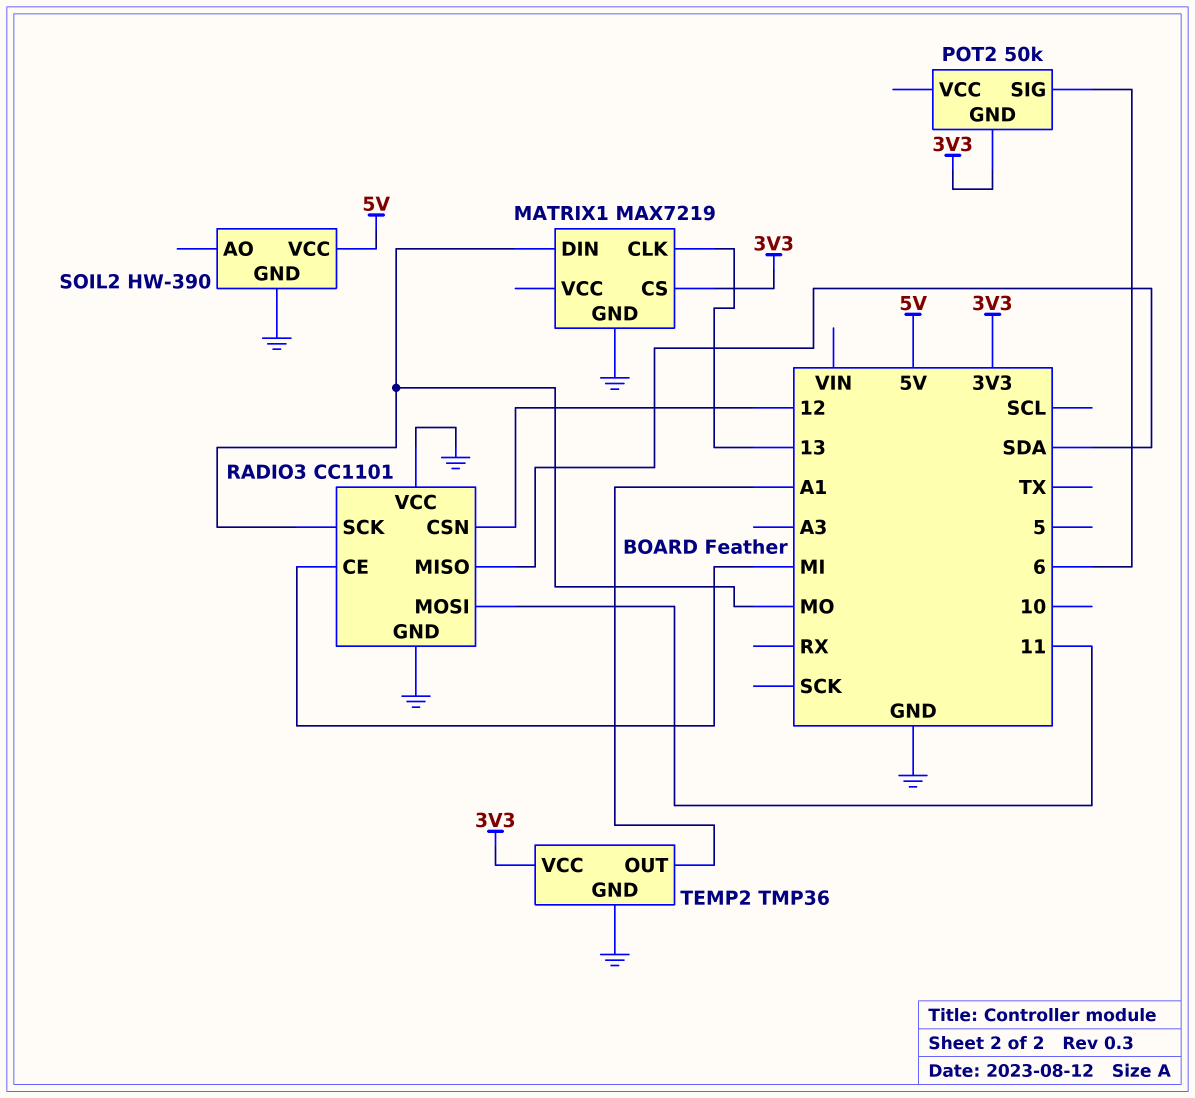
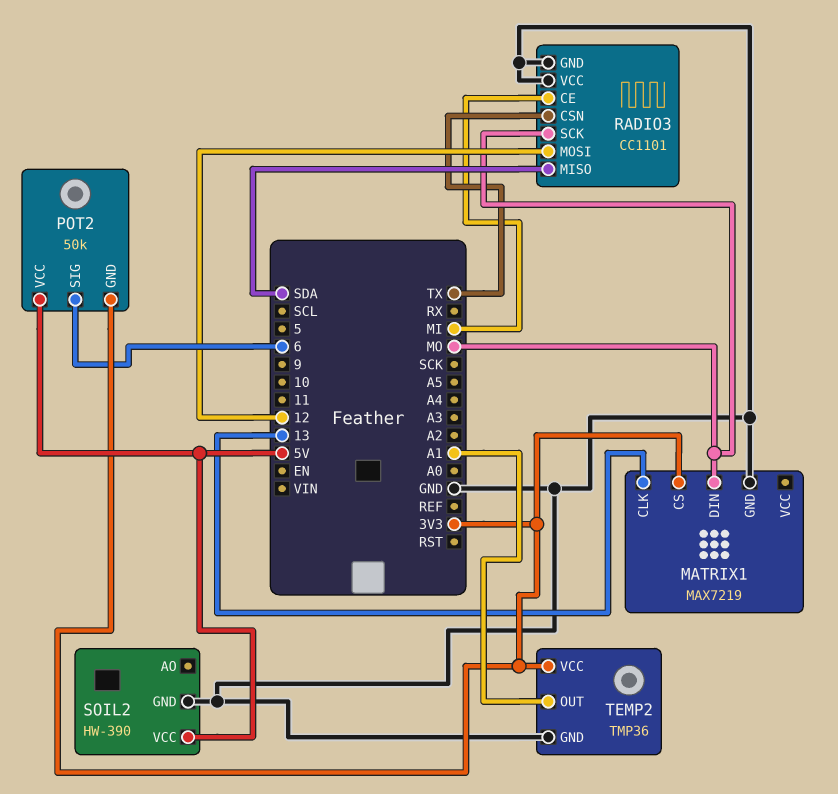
POT2 pin VCC: none -> 5V
RADIO3 pin CSN: 12 -> TX
RADIO3 pin MOSI: 11 -> 12

